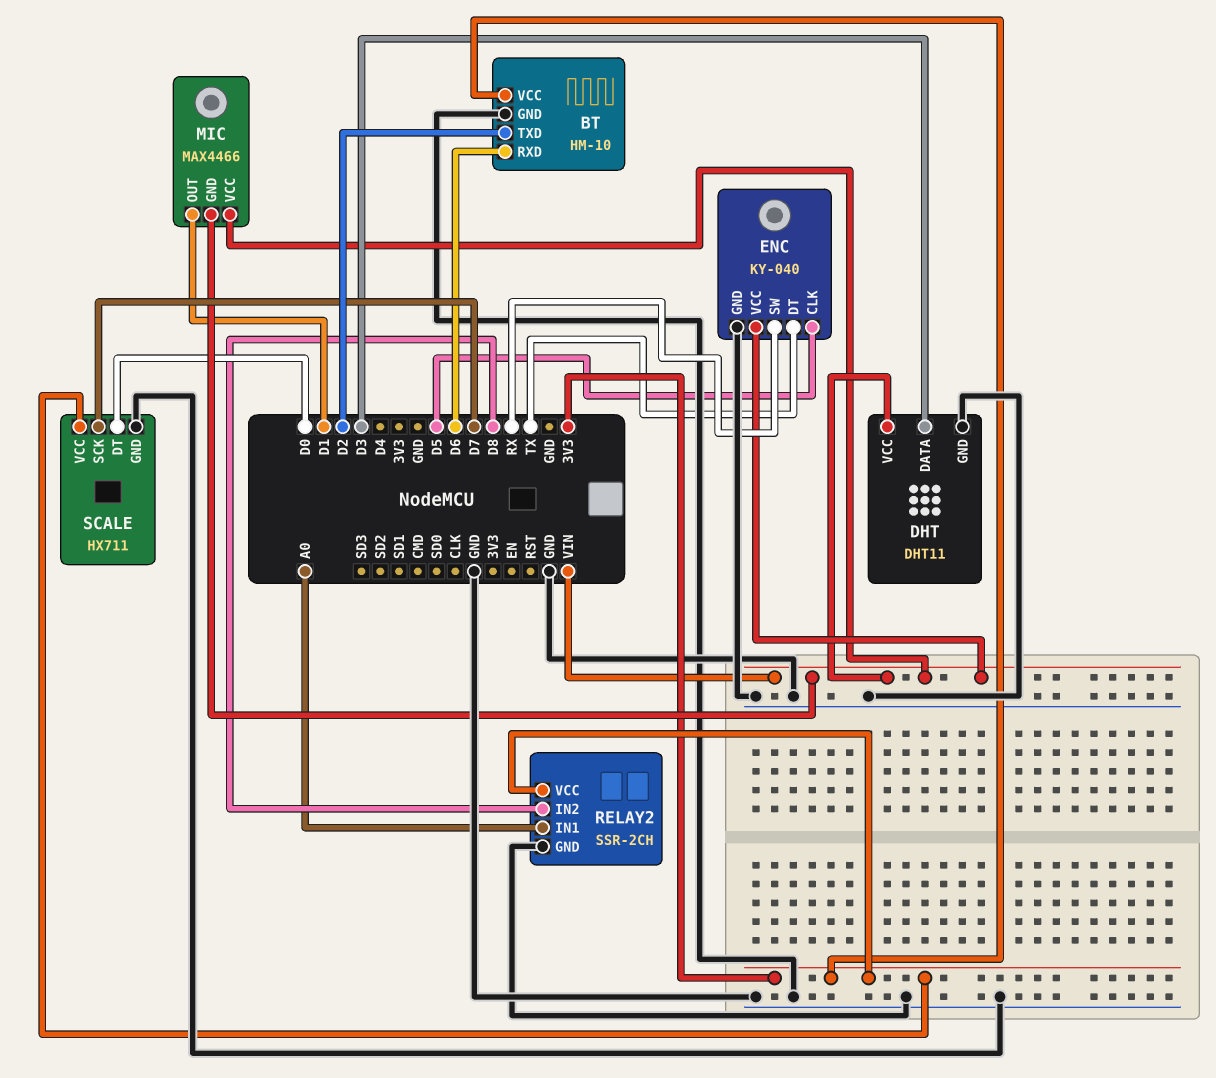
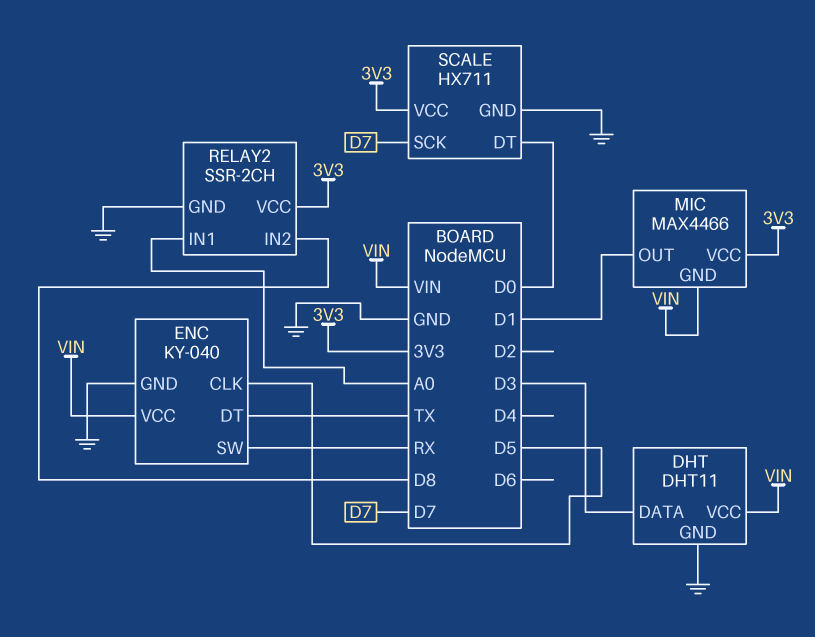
BT: HM-10 -> none
BT pin GND: GND -> none
BT pin RXD: D6 -> none
BT pin TXD: D2 -> none
BT pin VCC: 3V3 -> none
MIC pin VCC: VIN -> 3V3

